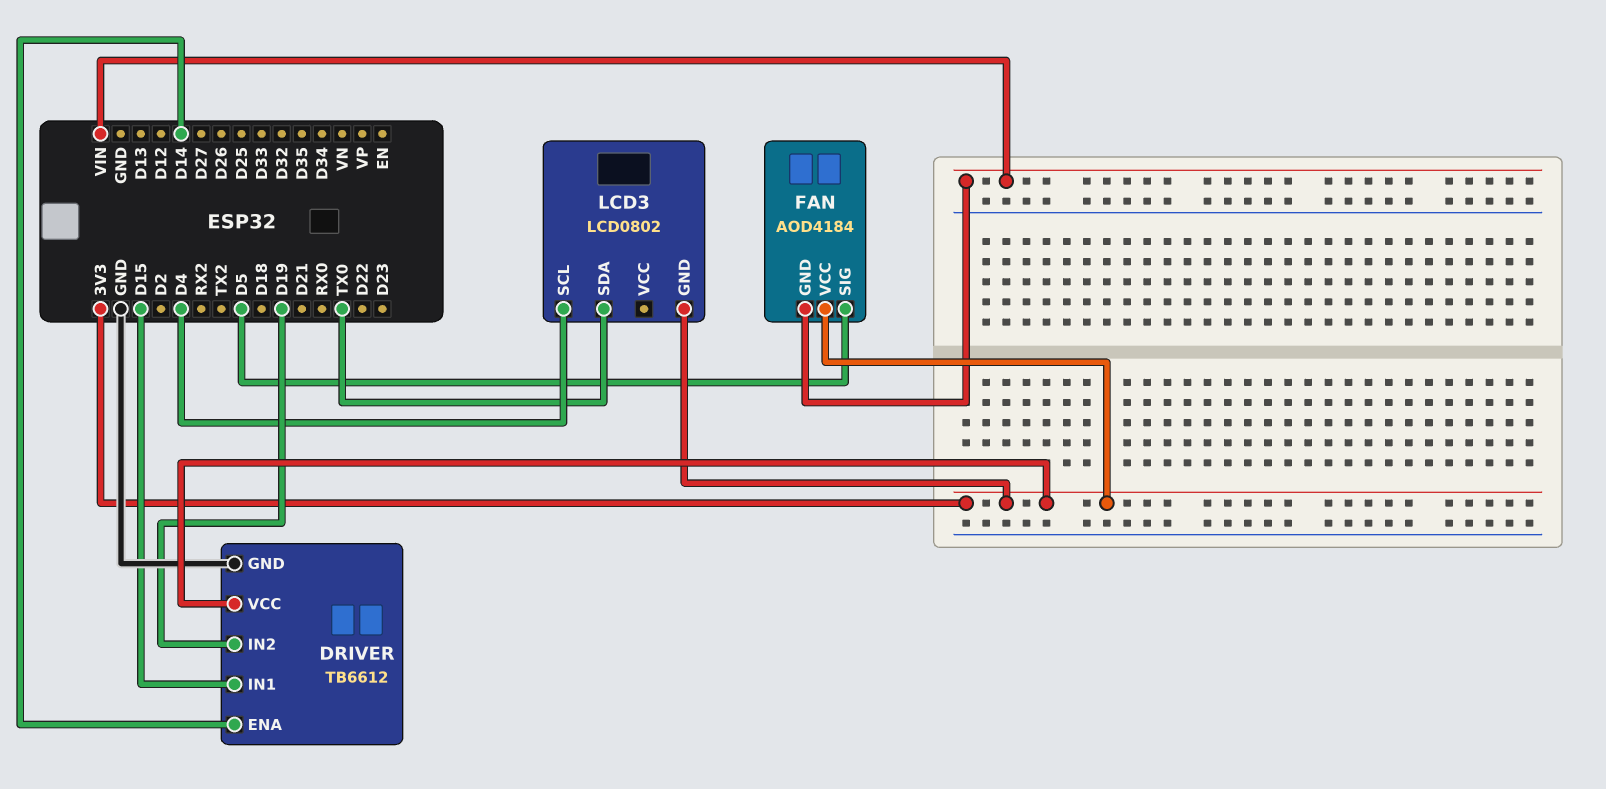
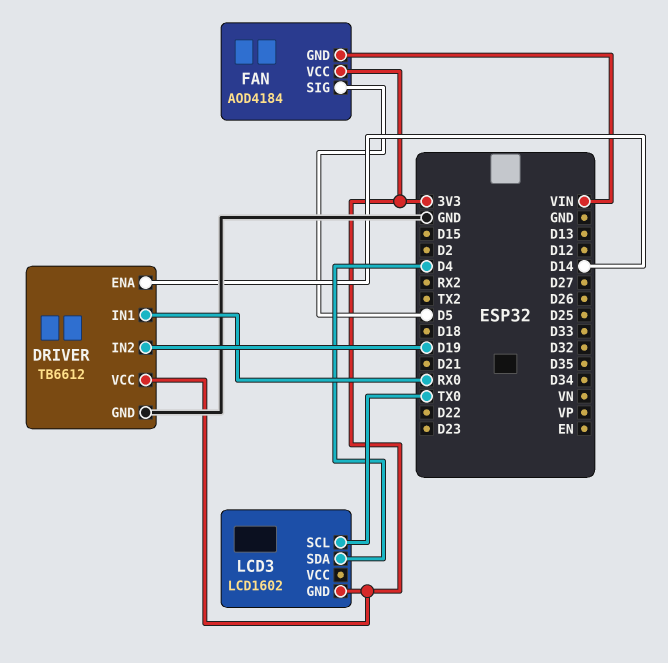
DRIVER pin IN1: D15 -> RX0
LCD3: LCD0802 -> LCD1602
LCD3 pin SCL: D4 -> TX0
LCD3 pin SDA: TX0 -> D4

